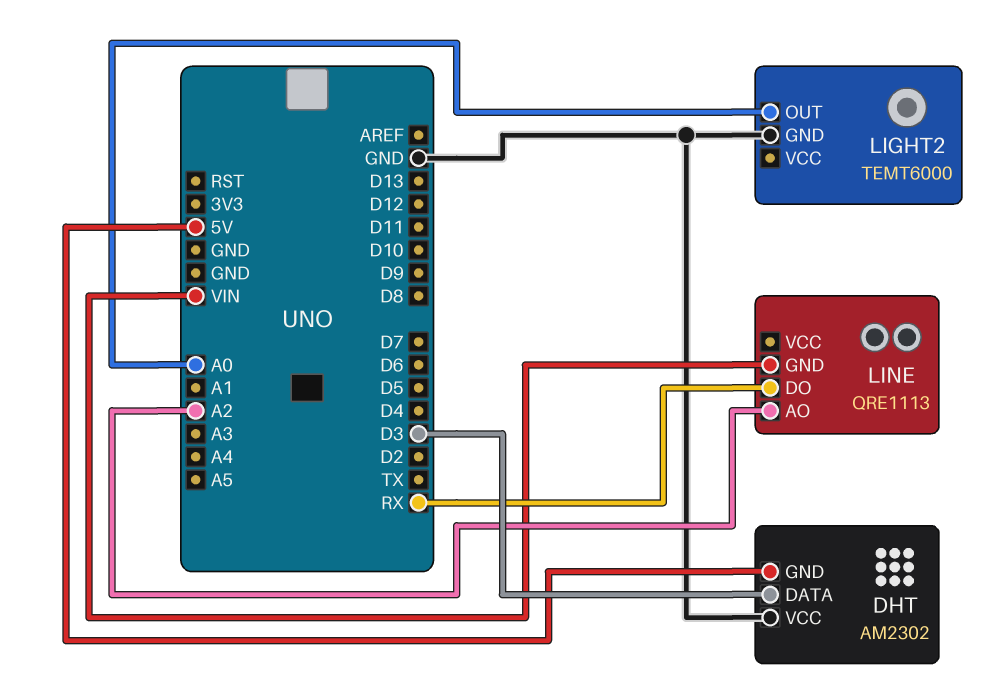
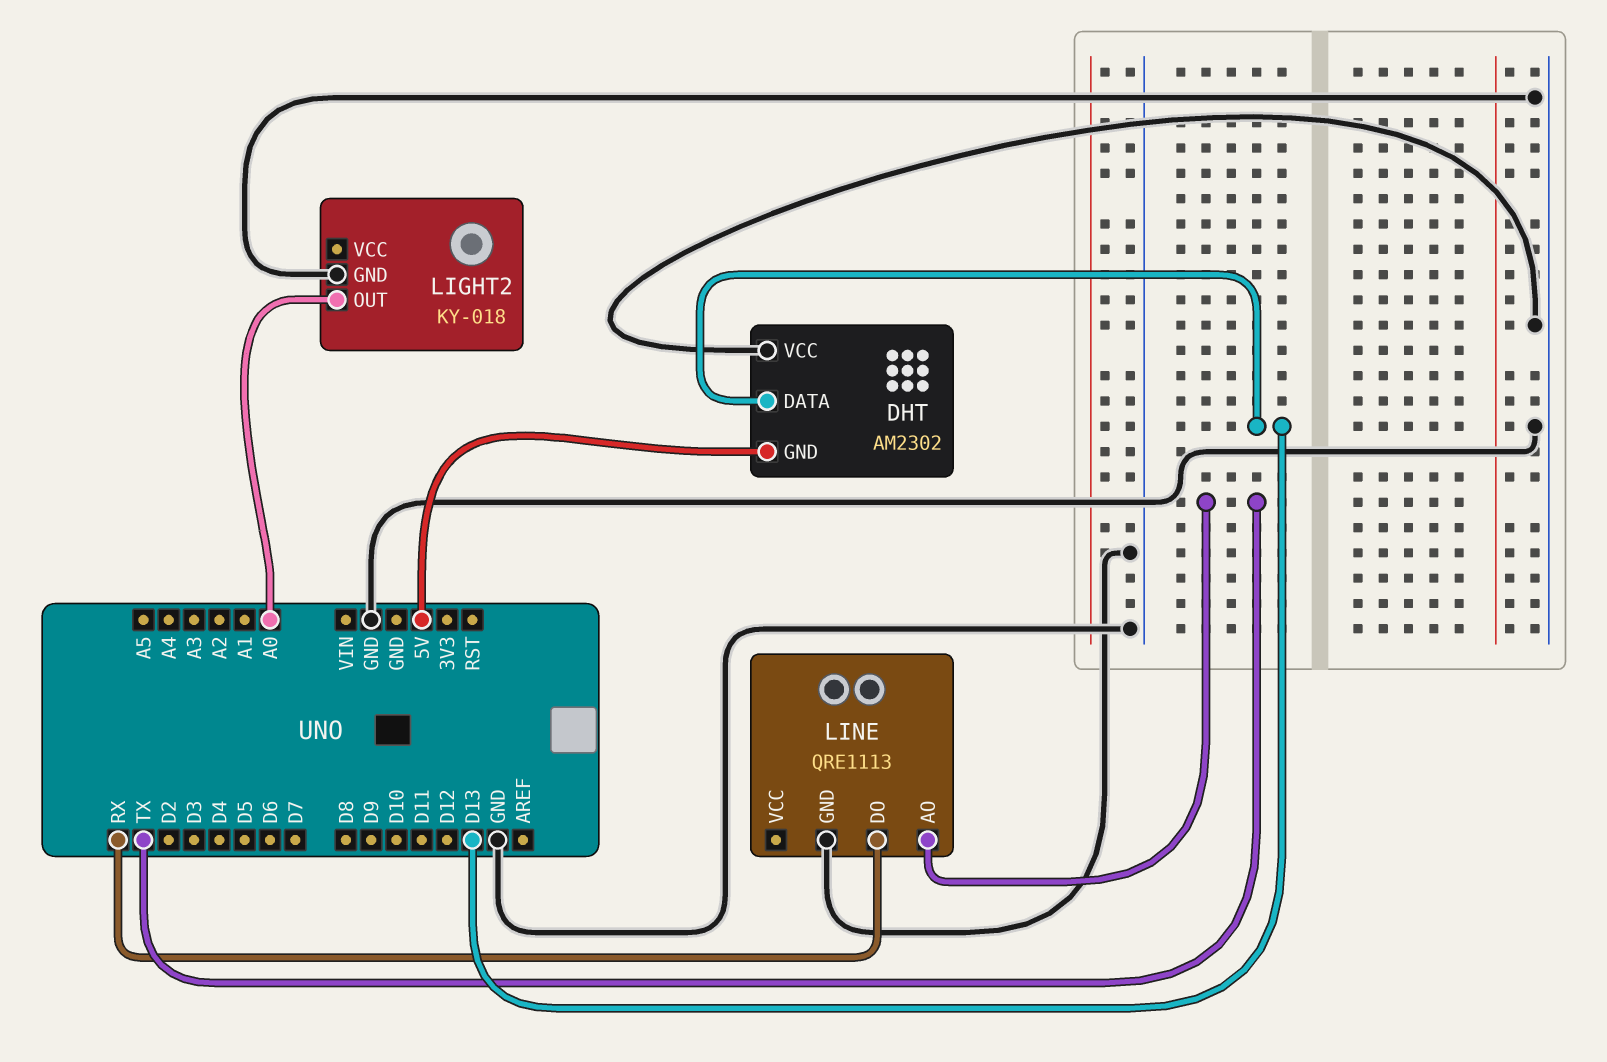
DHT pin DATA: D3 -> D13
LIGHT2: TEMT6000 -> KY-018
LINE pin AO: A2 -> TX
LINE pin GND: VIN -> GND

